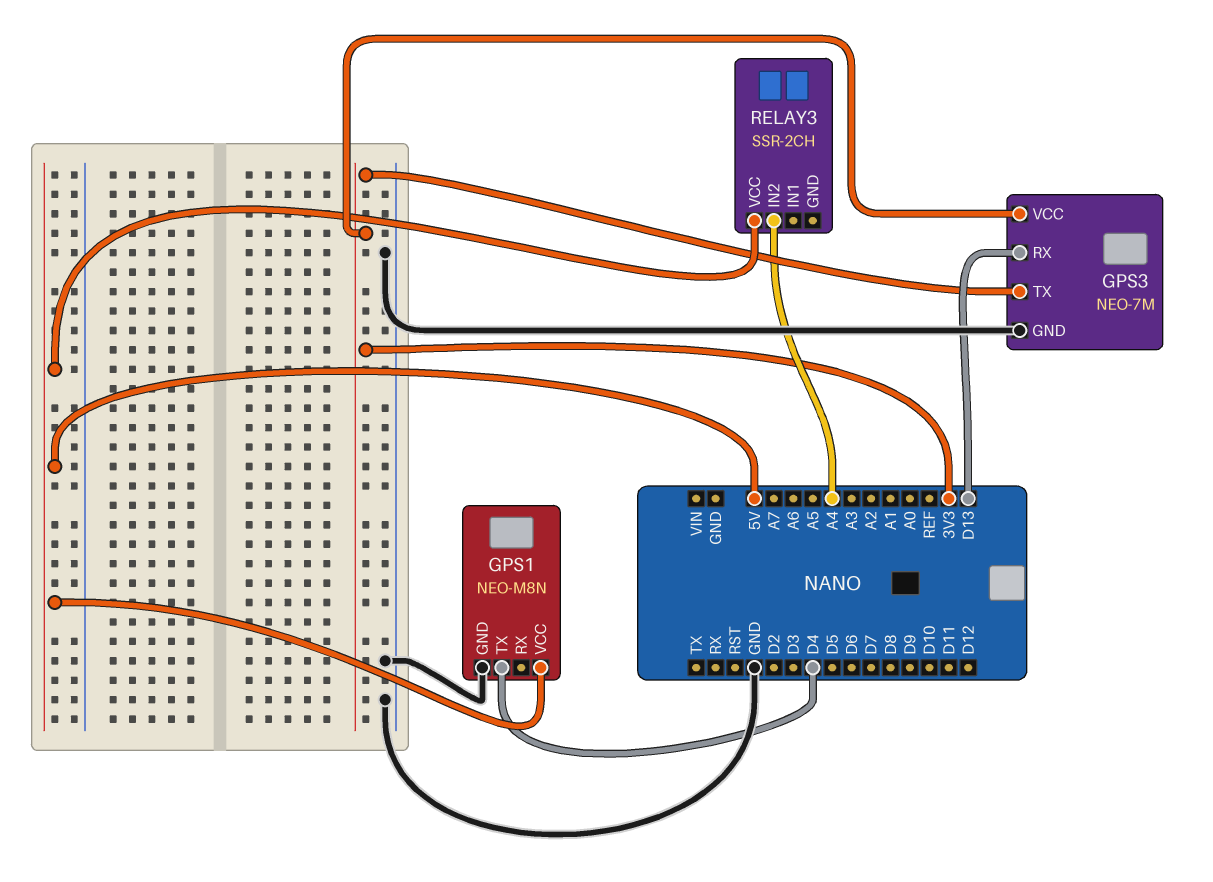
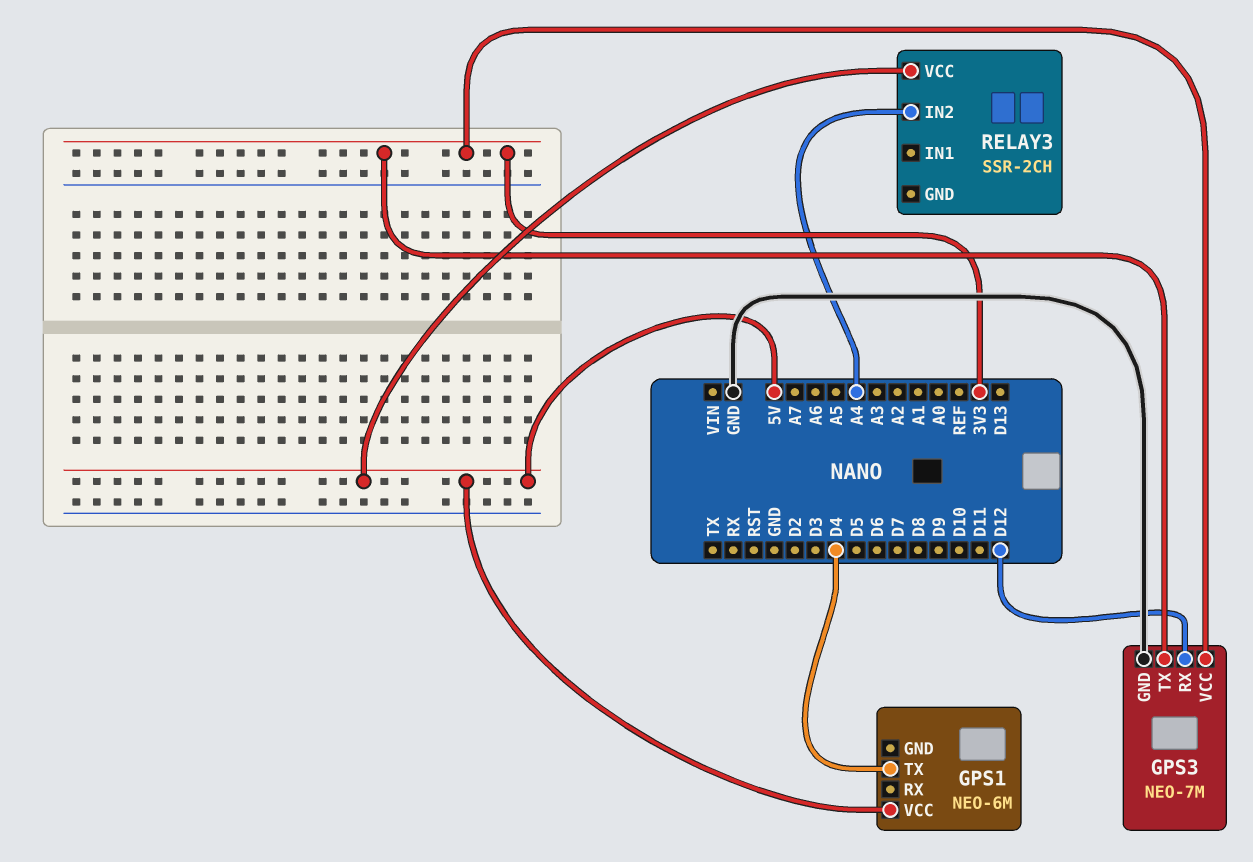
GPS1: NEO-M8N -> NEO-6M
GPS1 pin GND: GND -> none
GPS3 pin RX: D13 -> D12

